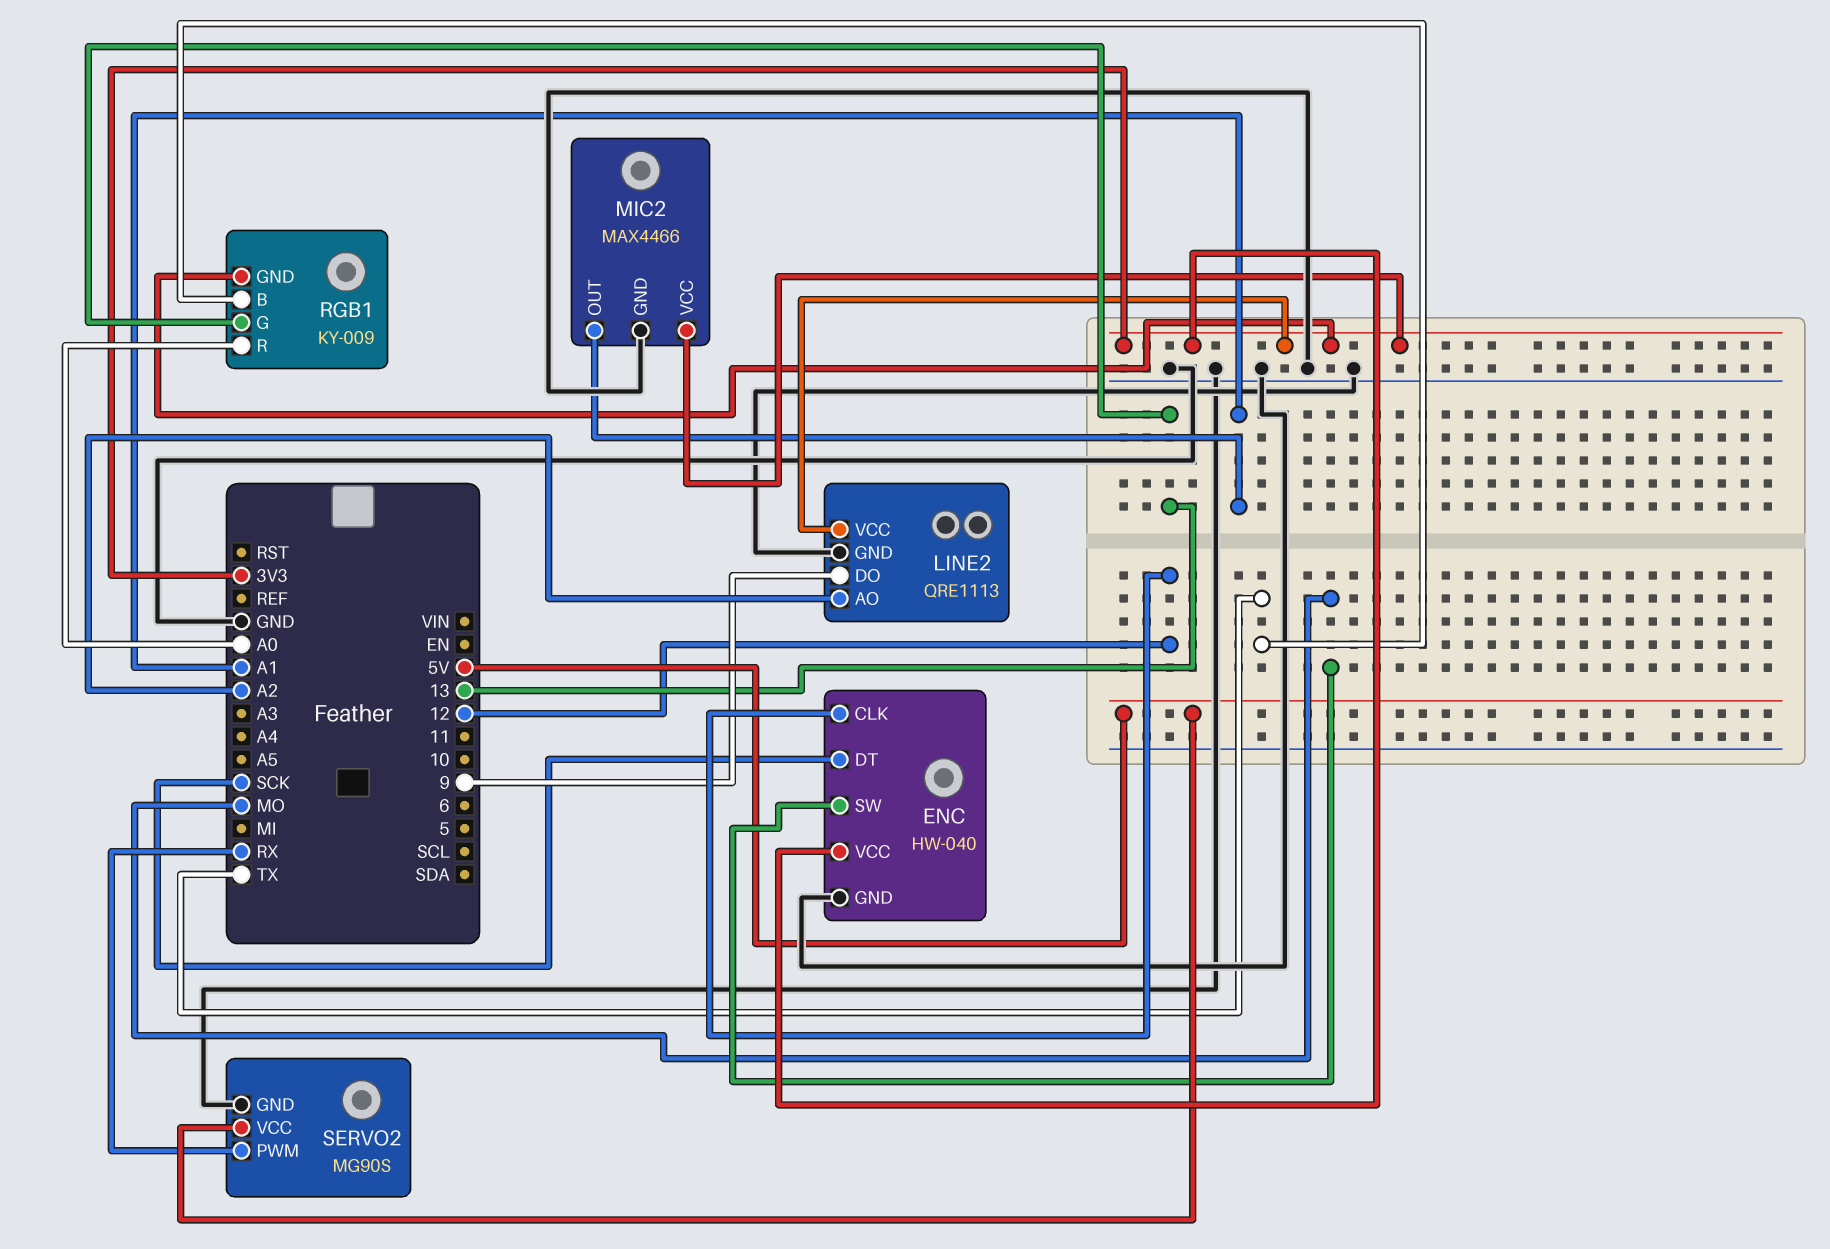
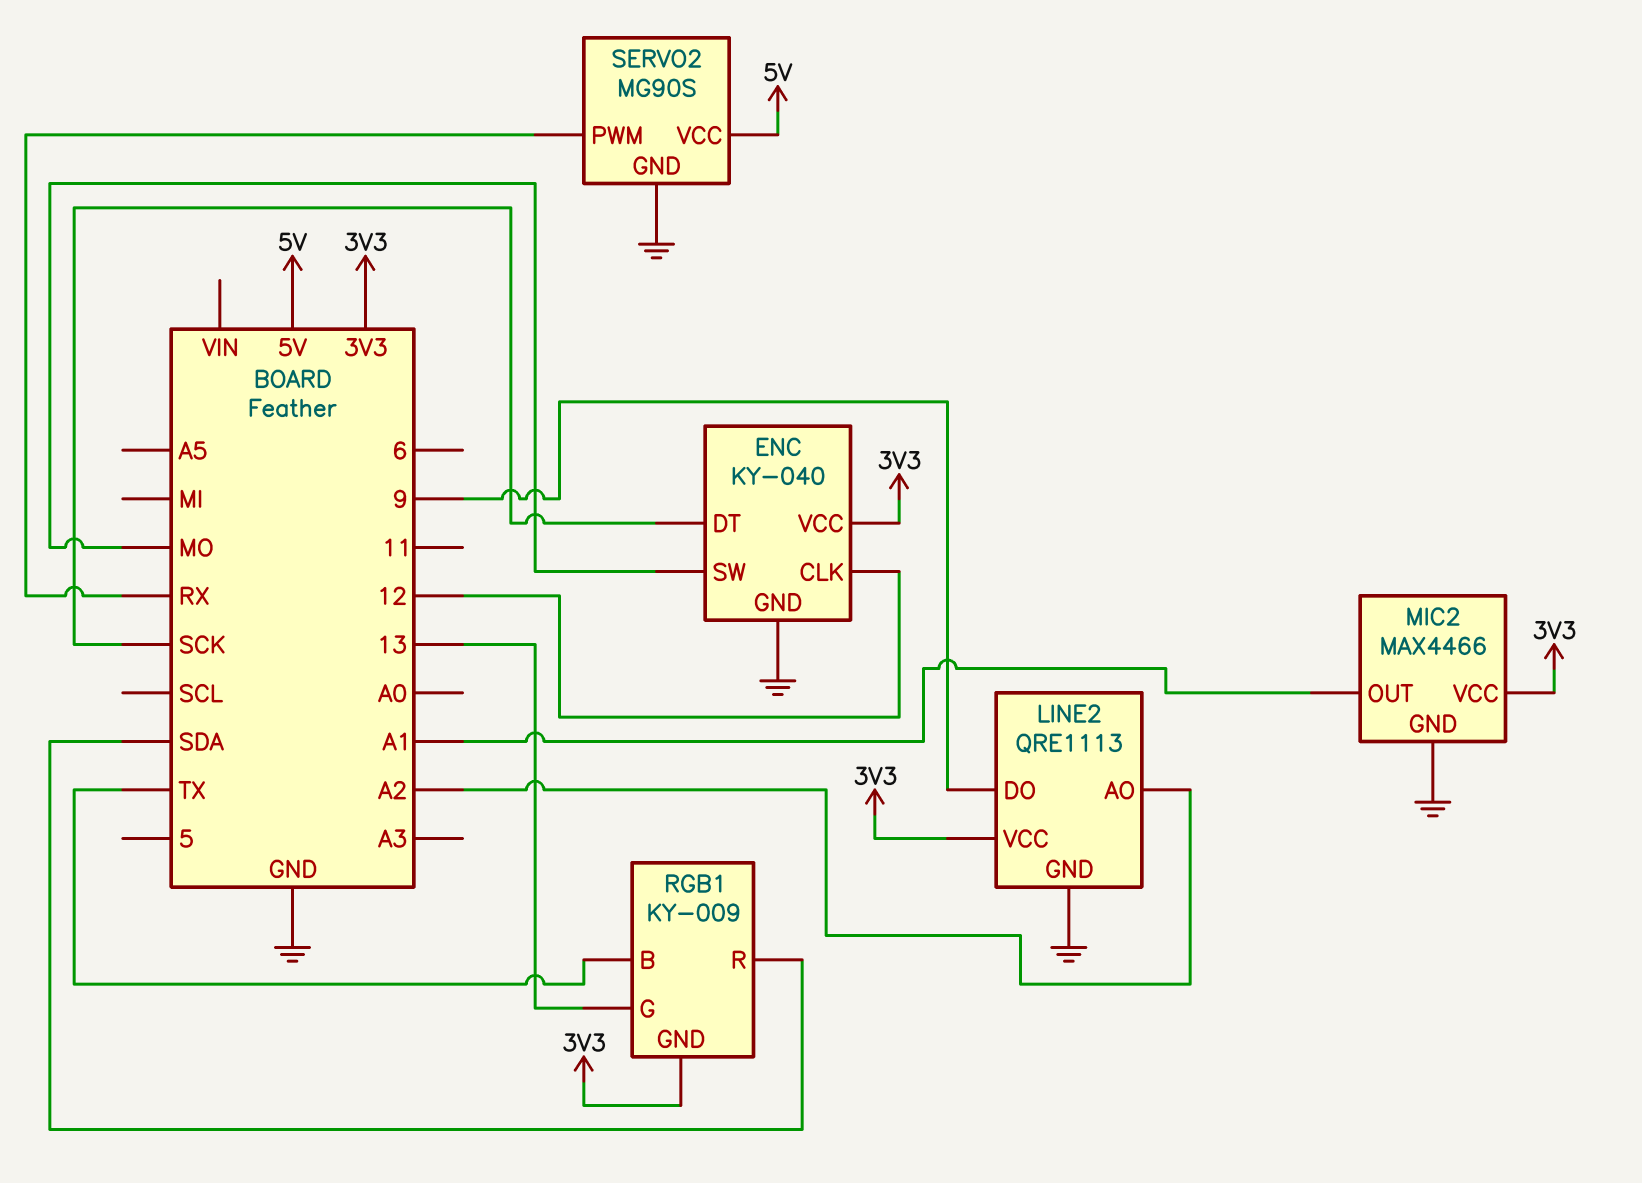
ENC: HW-040 -> KY-040
RGB1 pin R: A0 -> SDA

